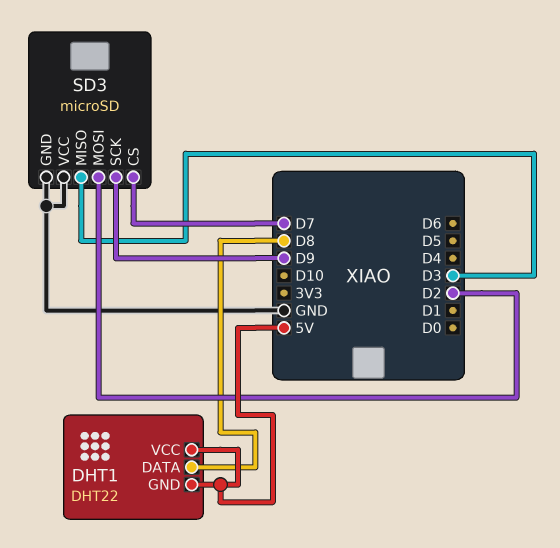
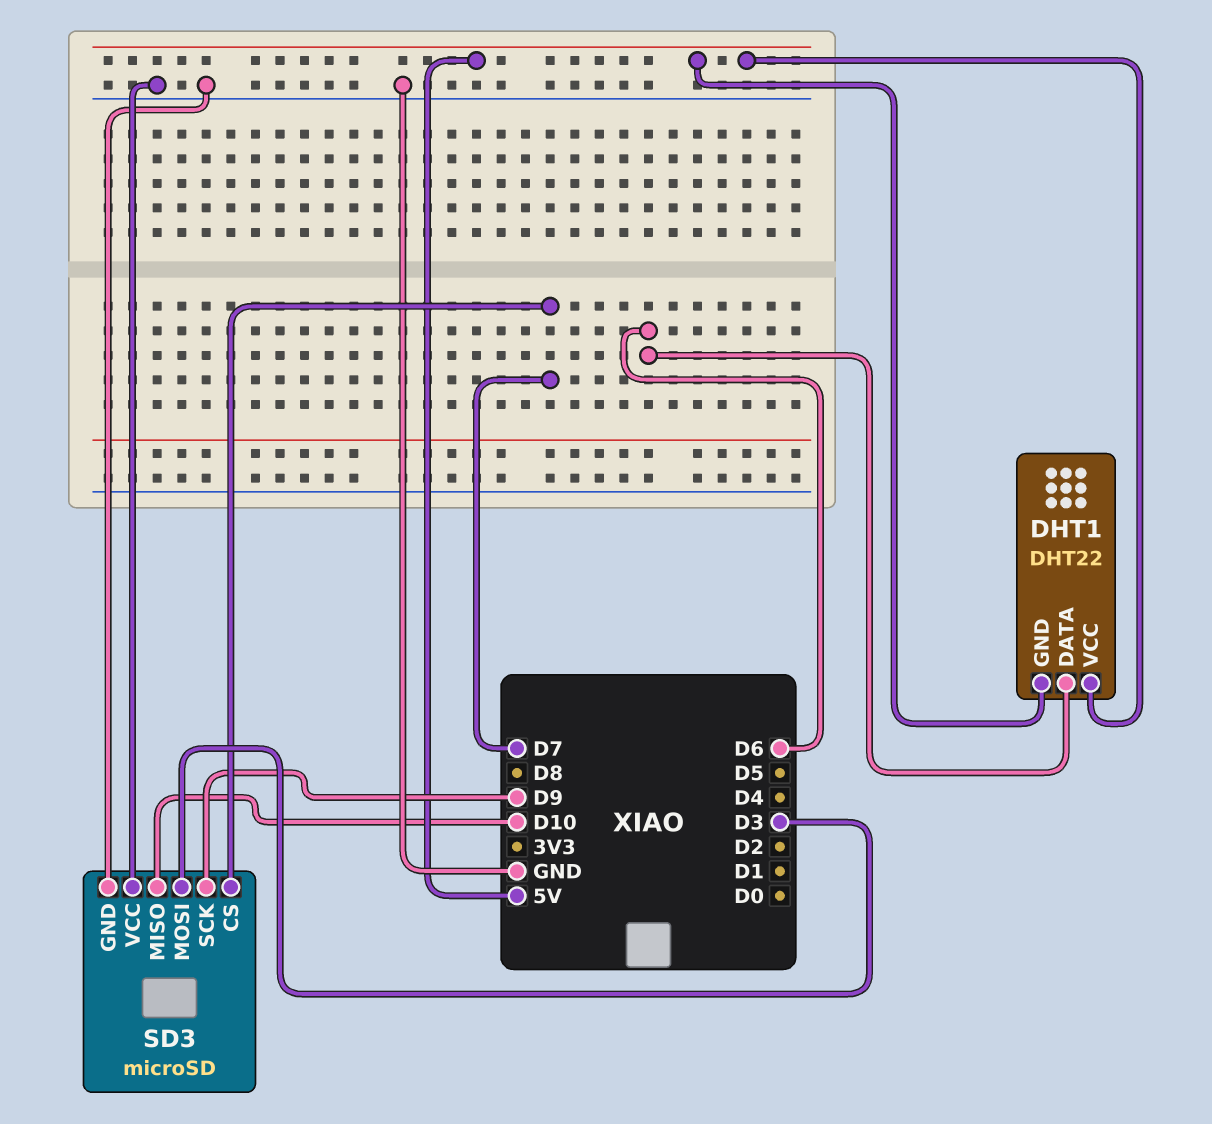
DHT1 pin DATA: D8 -> D6
SD3 pin MISO: D3 -> D10
SD3 pin MOSI: D2 -> D3

